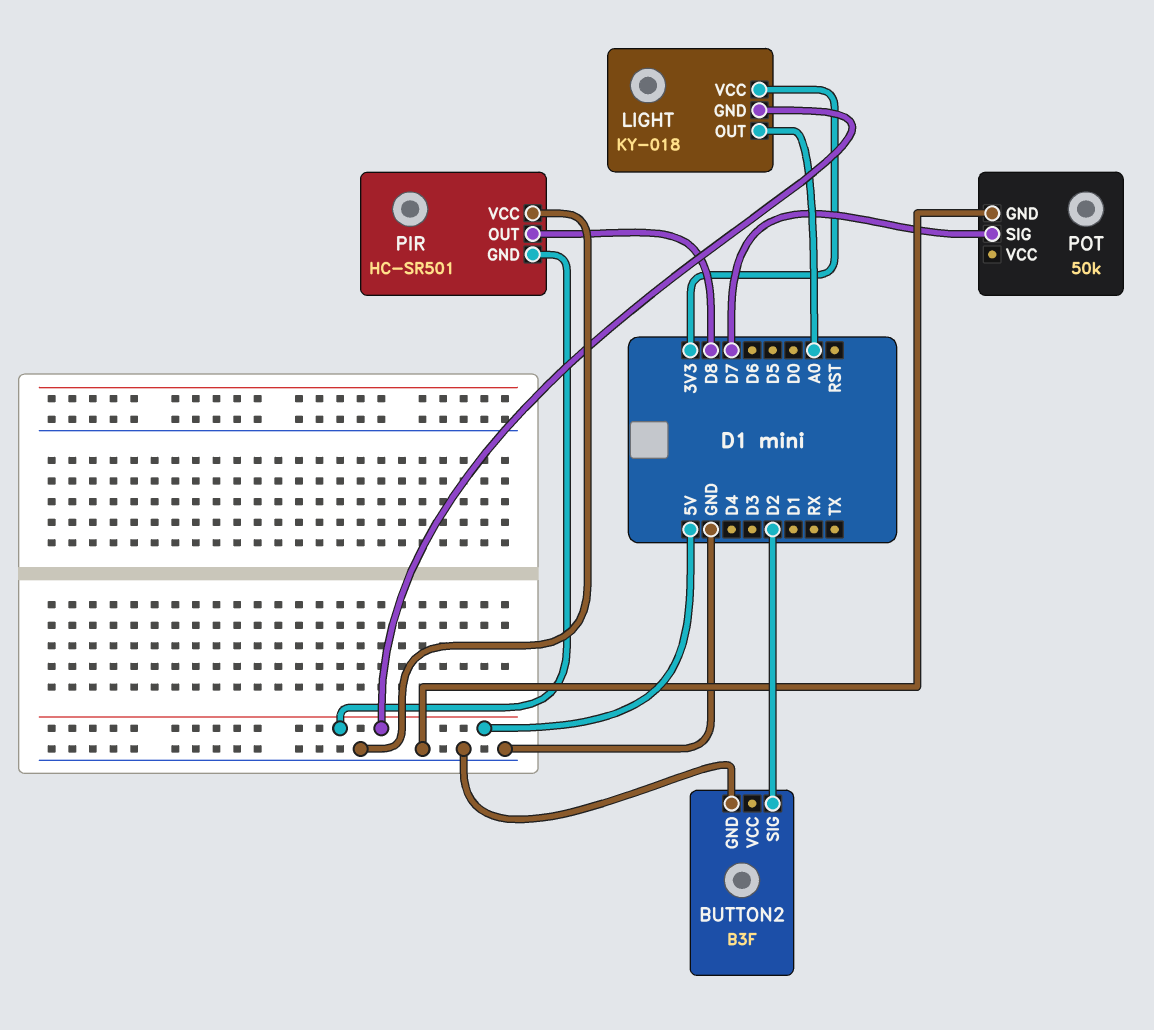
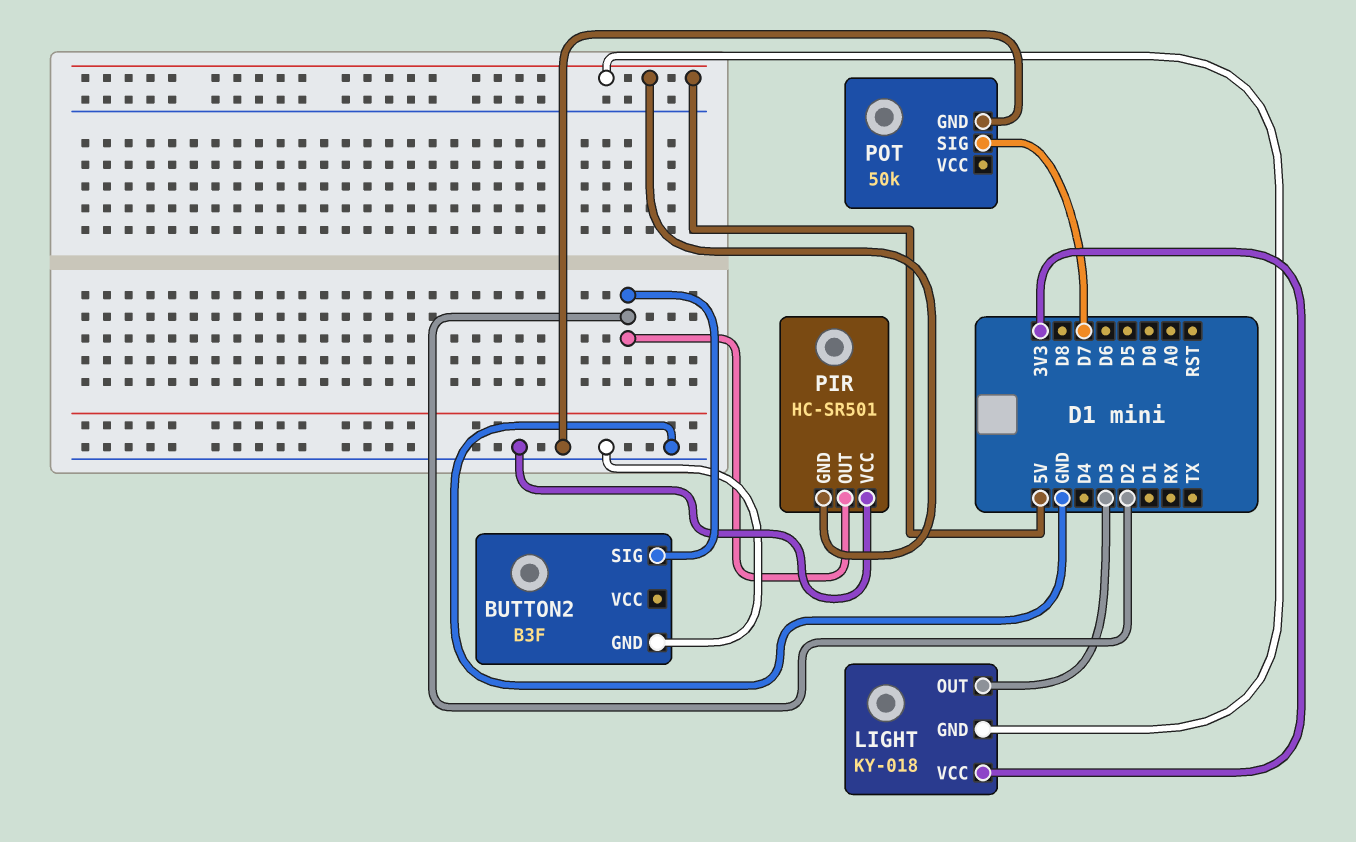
LIGHT pin OUT: A0 -> D3
PIR pin OUT: D8 -> D2

